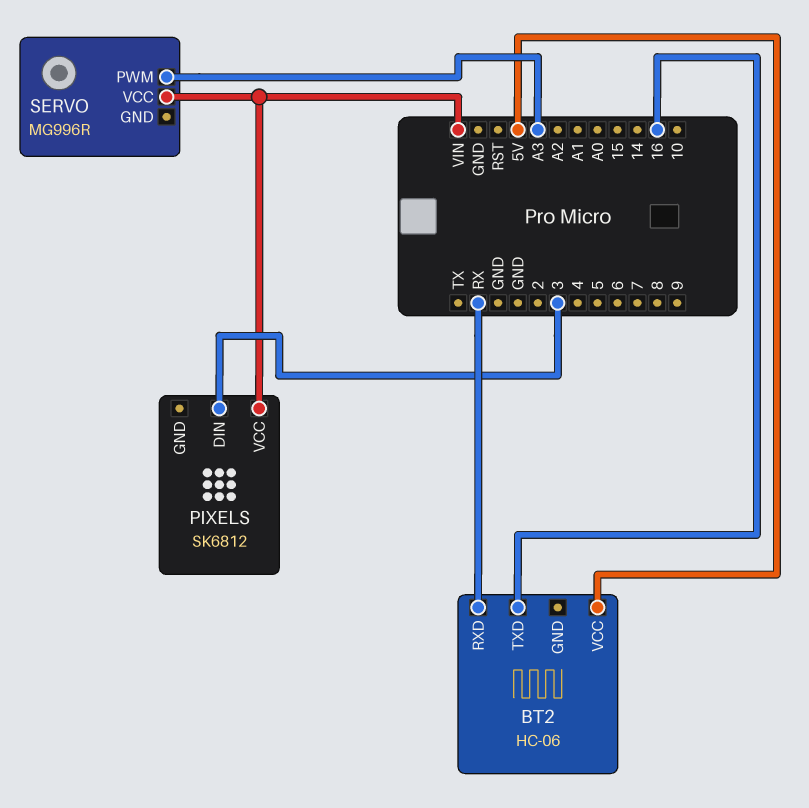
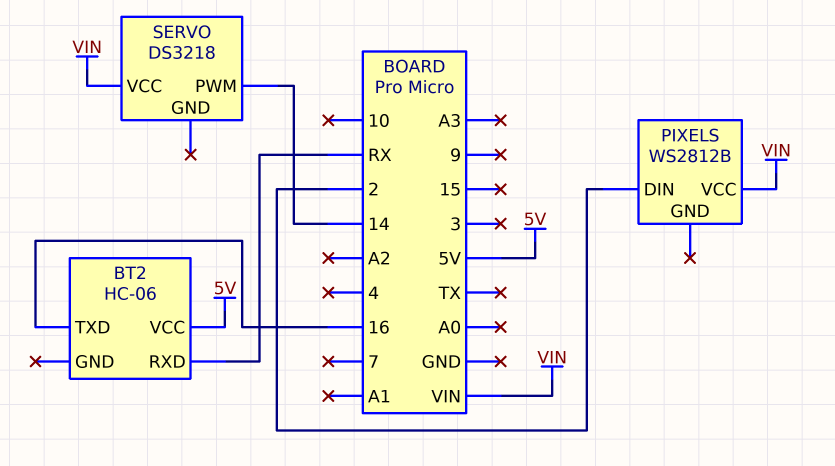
PIXELS: SK6812 -> WS2812B
PIXELS pin DIN: 3 -> 2
SERVO: MG996R -> DS3218
SERVO pin PWM: A3 -> 14

